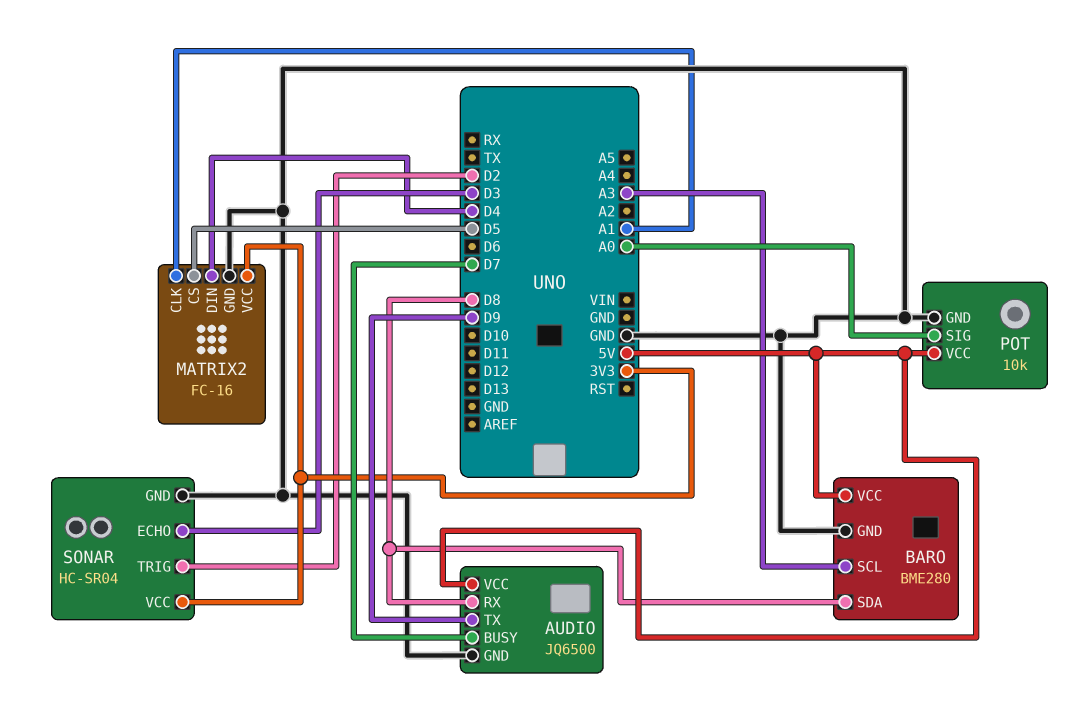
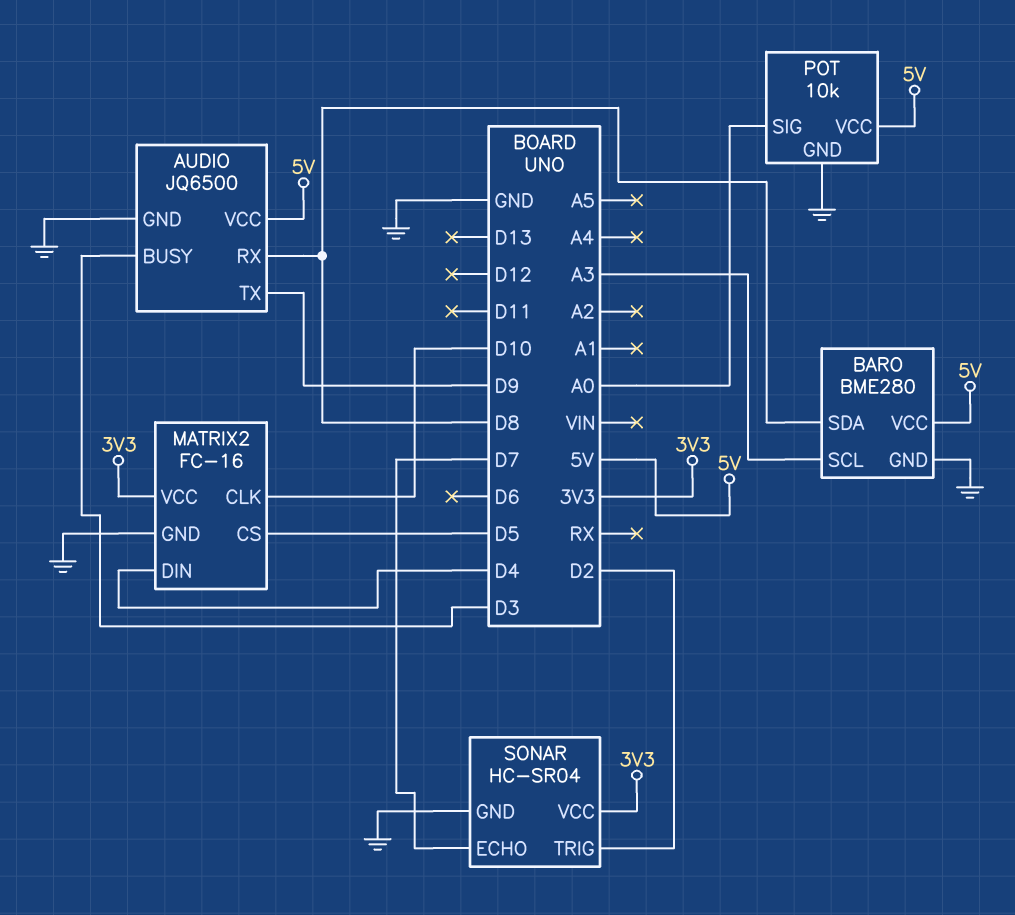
AUDIO pin BUSY: D7 -> D3
MATRIX2 pin CLK: A1 -> D10
SONAR pin ECHO: D3 -> D7

